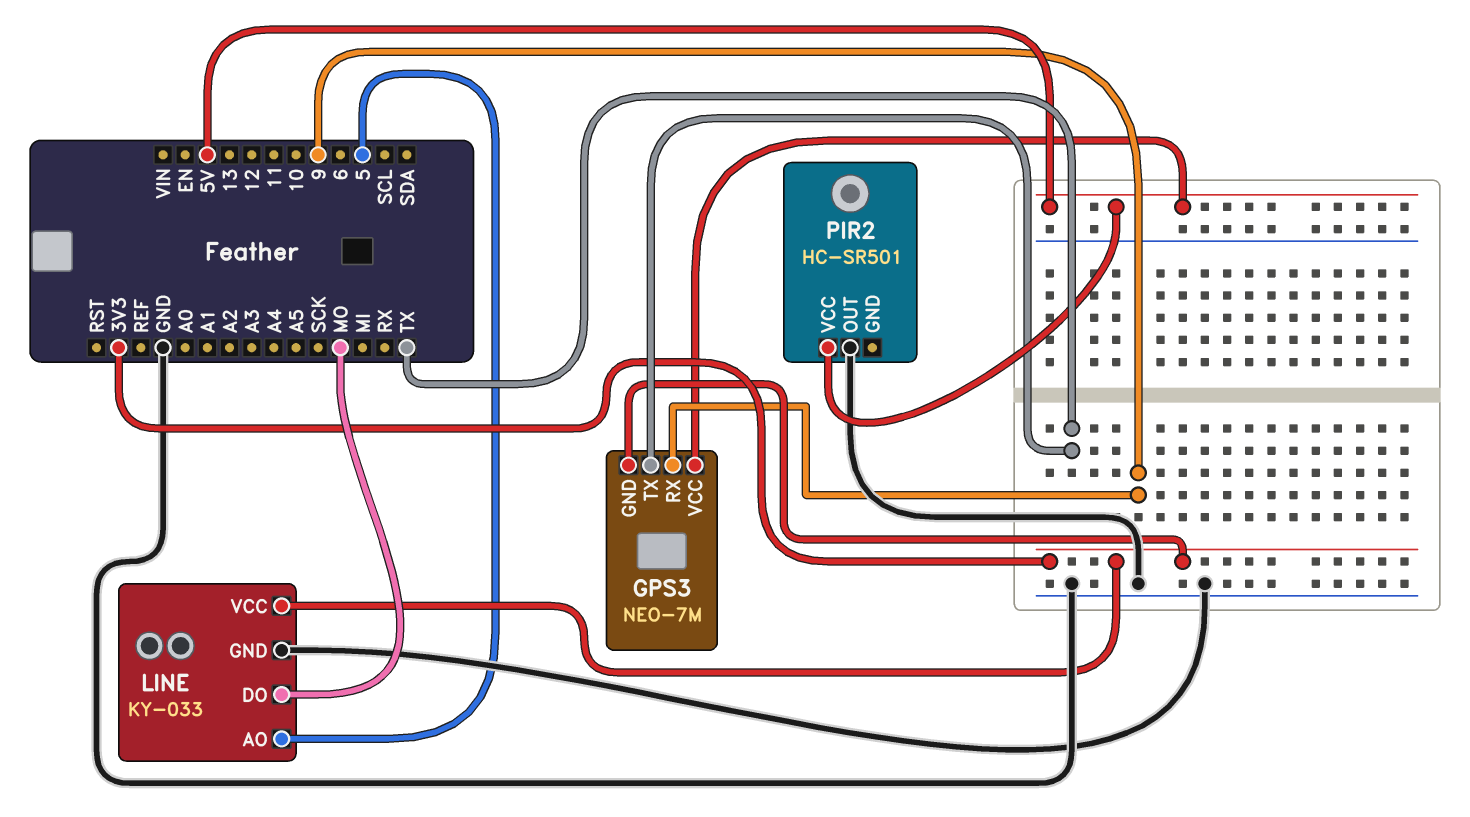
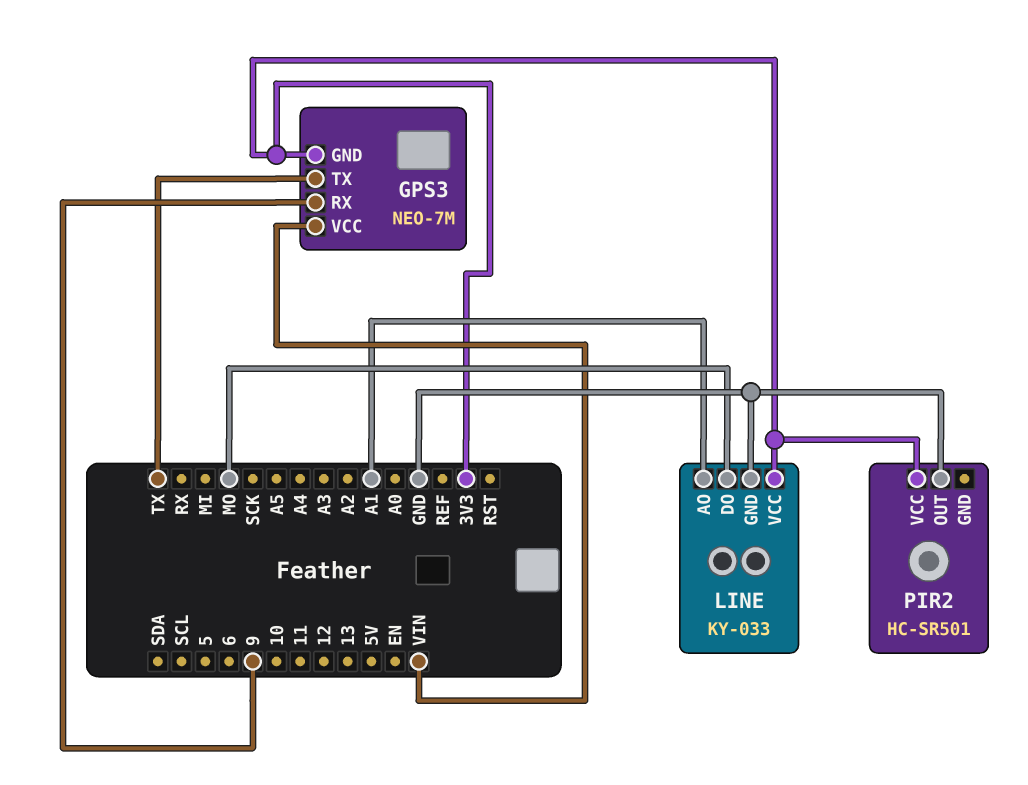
GPS3 pin VCC: 5V -> VIN
LINE pin AO: 5 -> A1
PIR2 pin VCC: 5V -> 3V3

